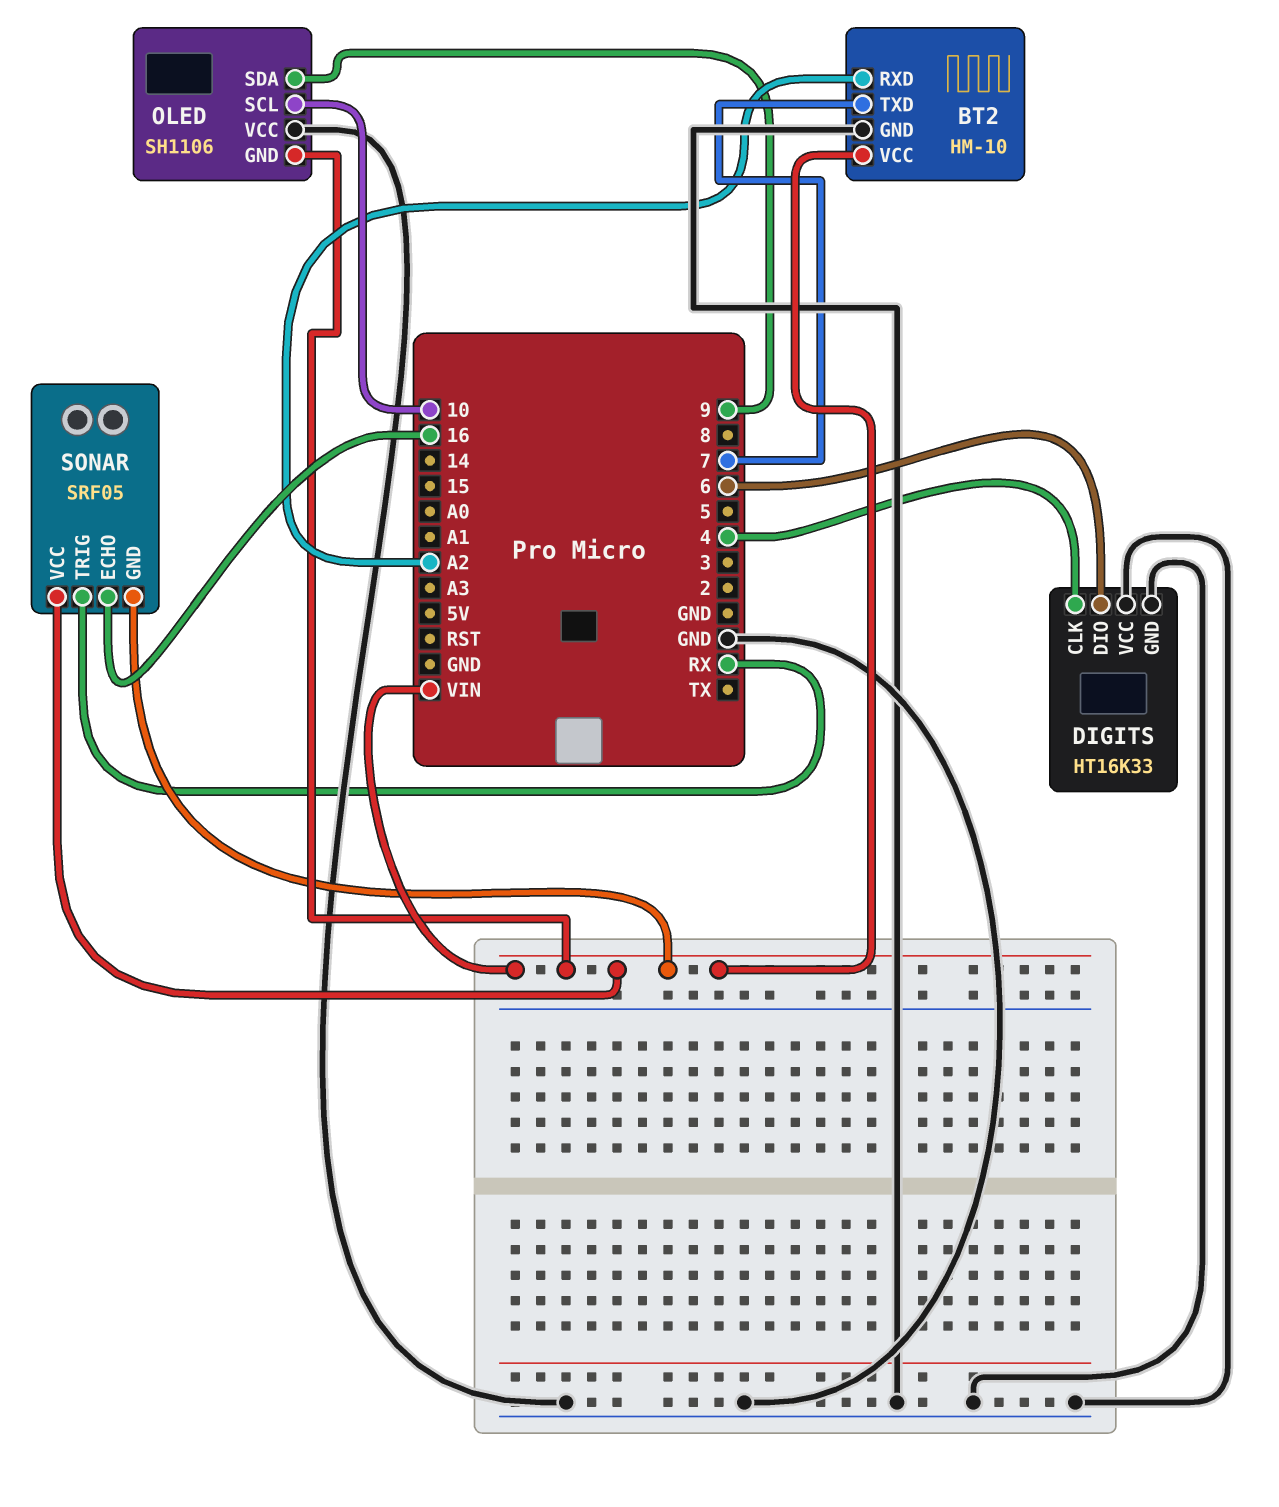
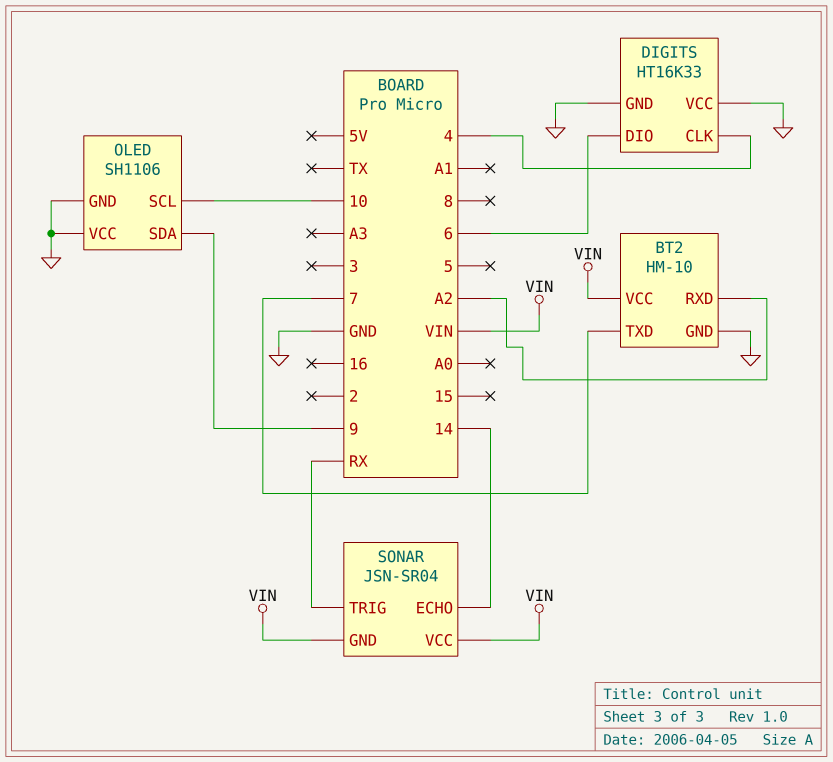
OLED pin GND: VIN -> GND
SONAR: SRF05 -> JSN-SR04
SONAR pin ECHO: 16 -> 14

